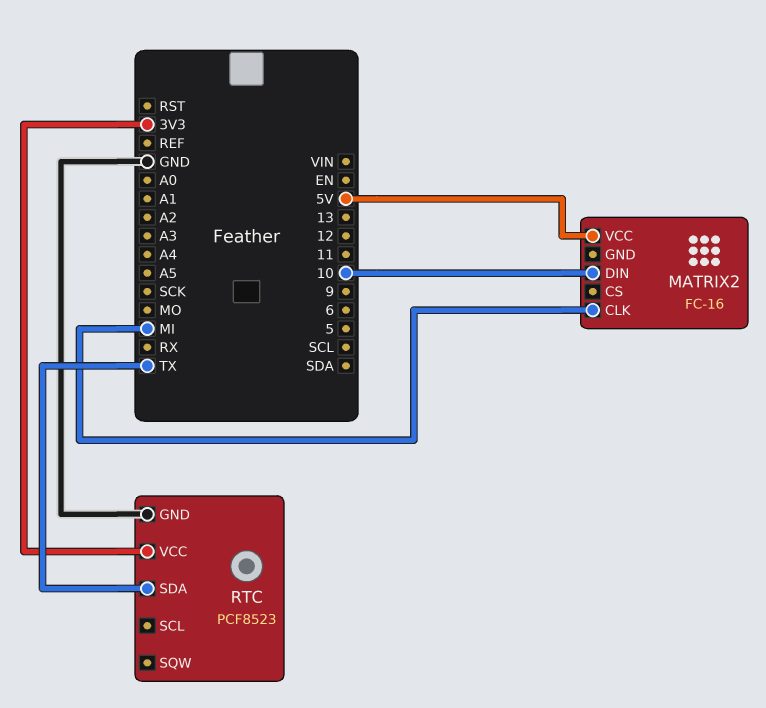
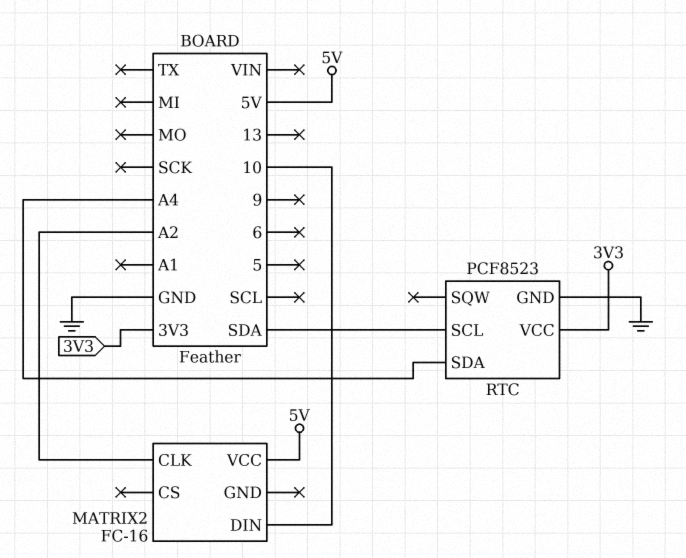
MATRIX2 pin CLK: MI -> A2
RTC pin SCL: none -> SDA
RTC pin SDA: TX -> A4

